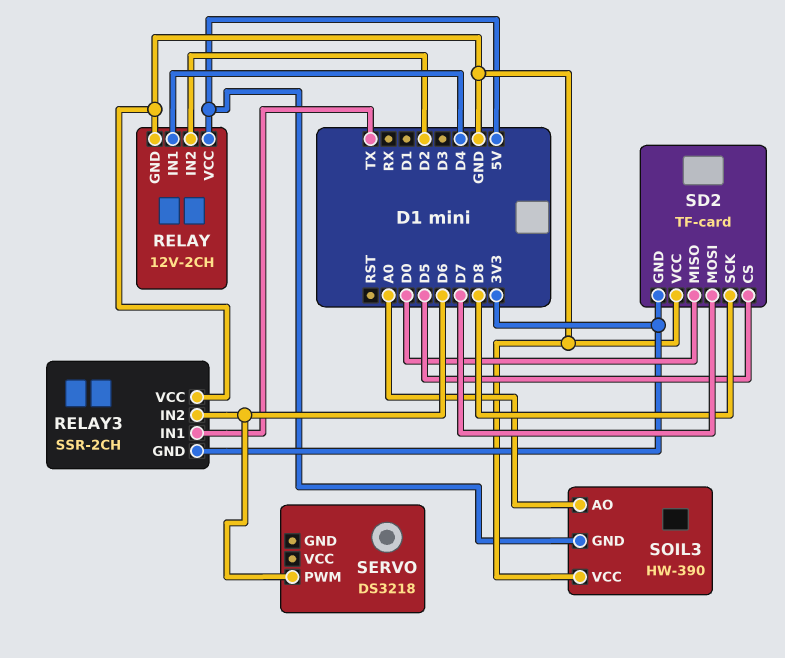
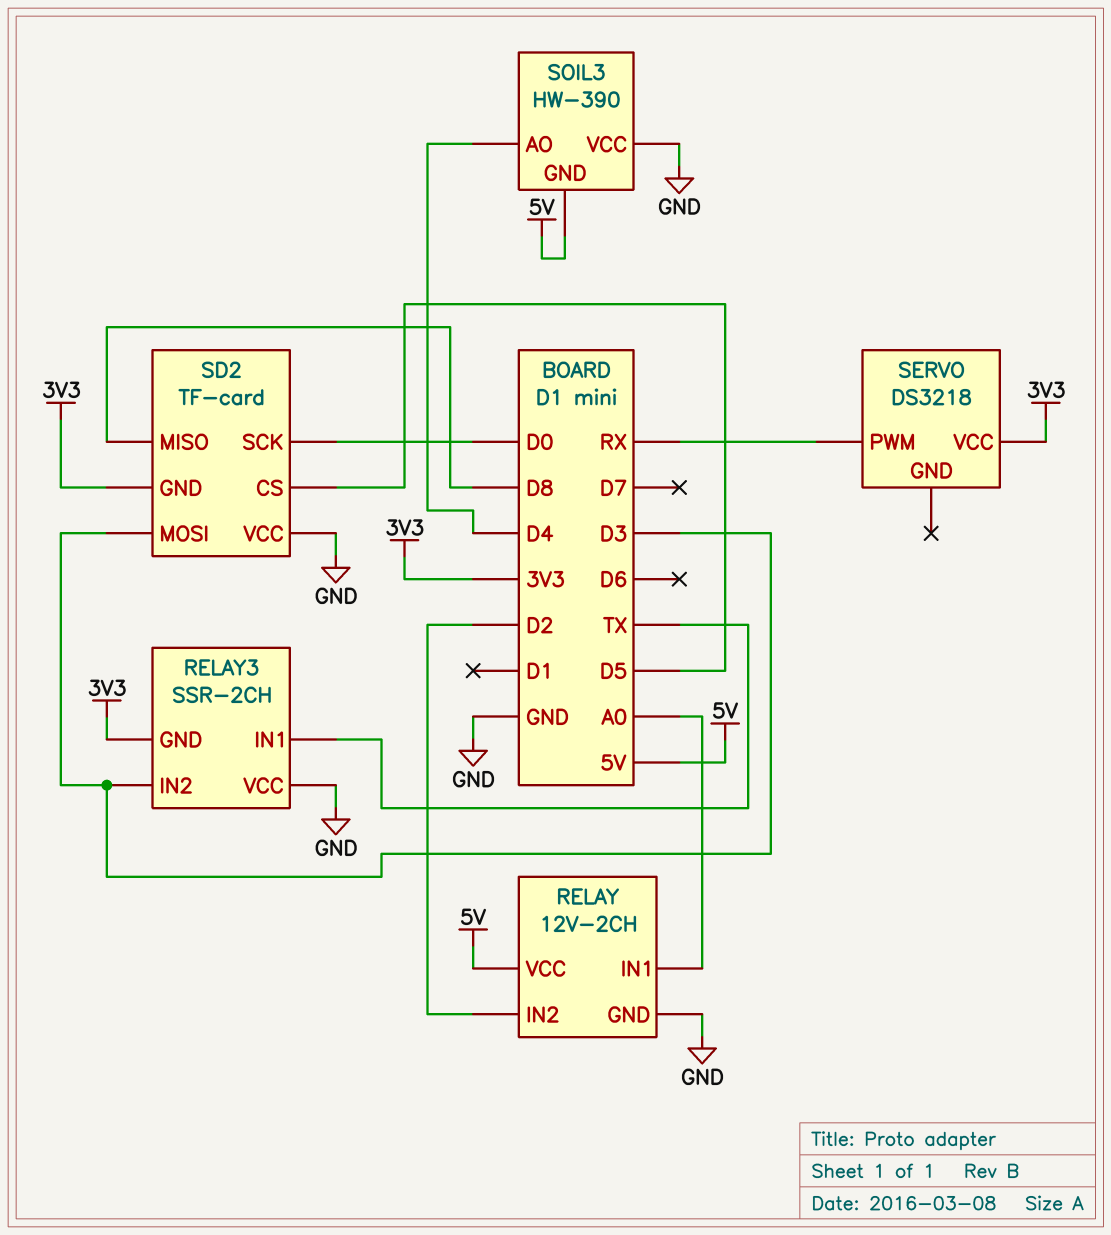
RELAY pin IN1: D4 -> A0
RELAY3 pin IN2: D6 -> D3
SD2 pin MISO: D0 -> D8
SD2 pin MOSI: D7 -> D3
SD2 pin SCK: D8 -> D0
SERVO pin PWM: D6 -> RX
SERVO pin VCC: none -> 3V3
SOIL3 pin AO: A0 -> D4

